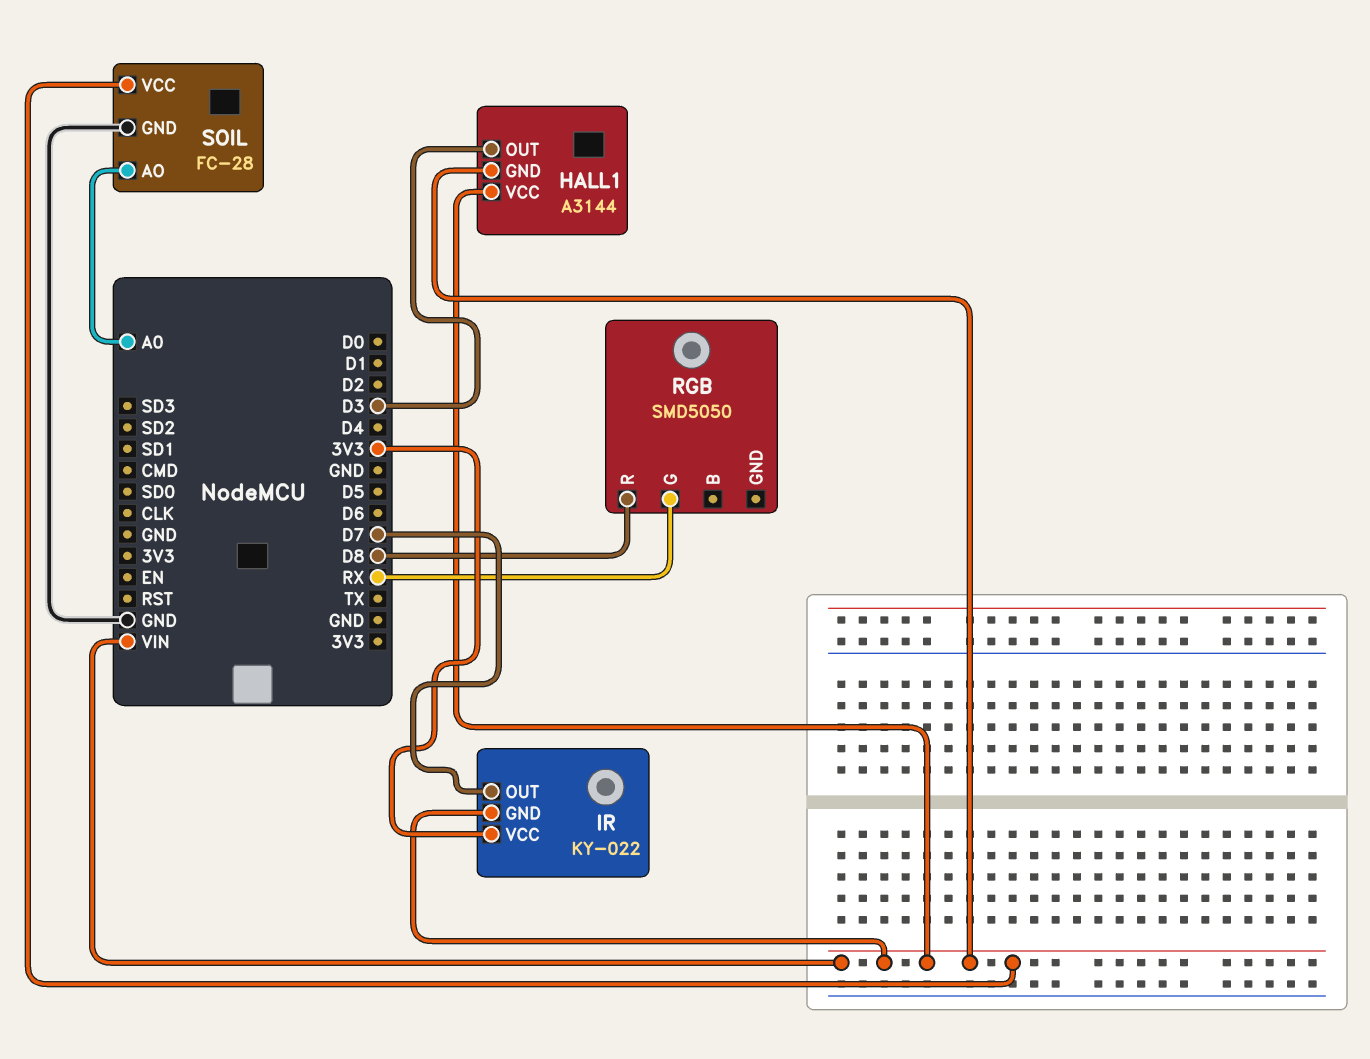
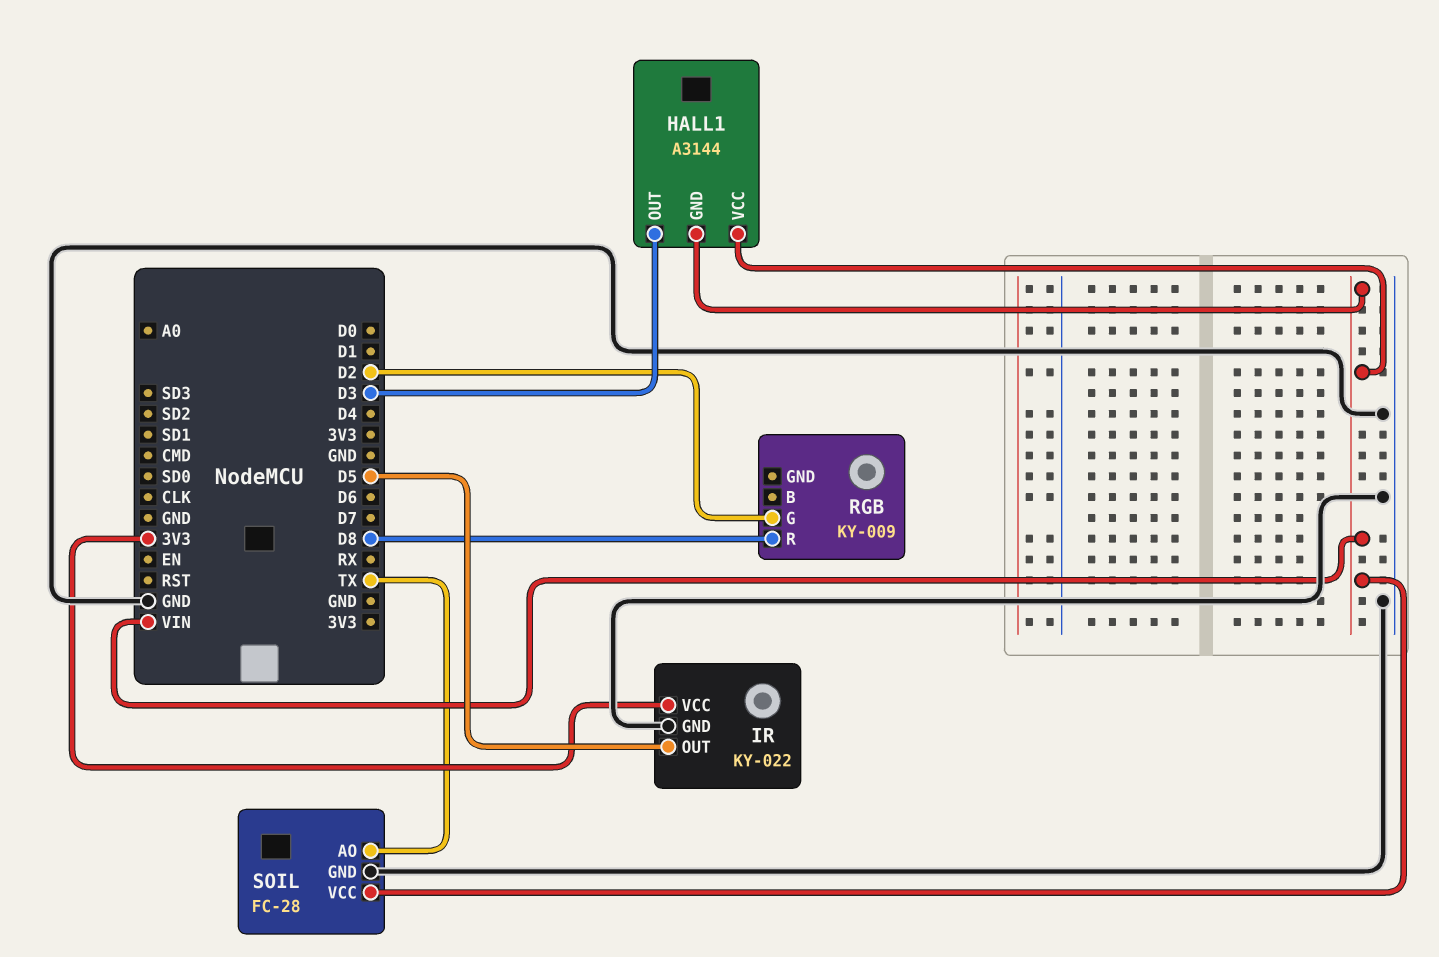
IR pin GND: VIN -> GND
IR pin OUT: D7 -> D5
RGB: SMD5050 -> KY-009
RGB pin G: RX -> D2
SOIL pin AO: A0 -> TX

